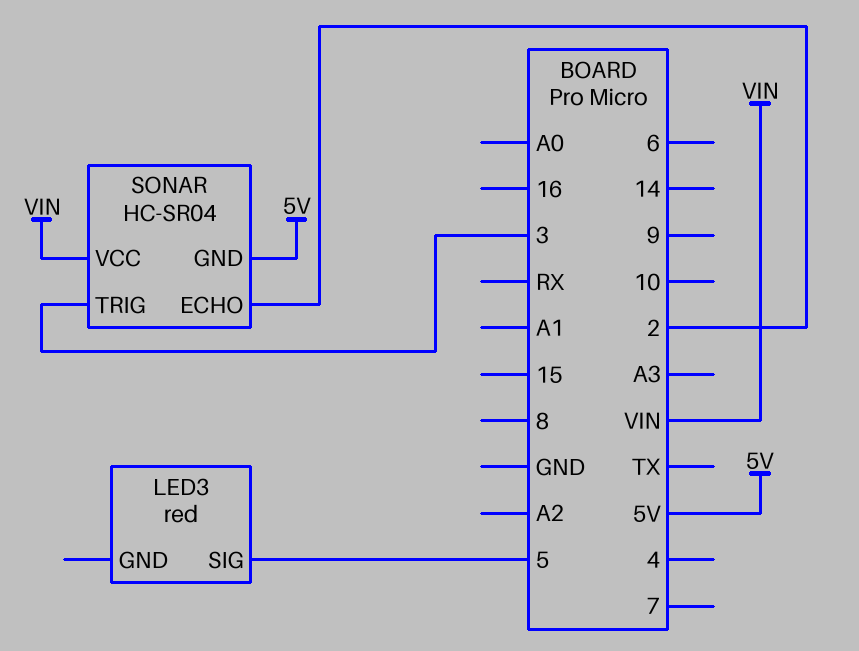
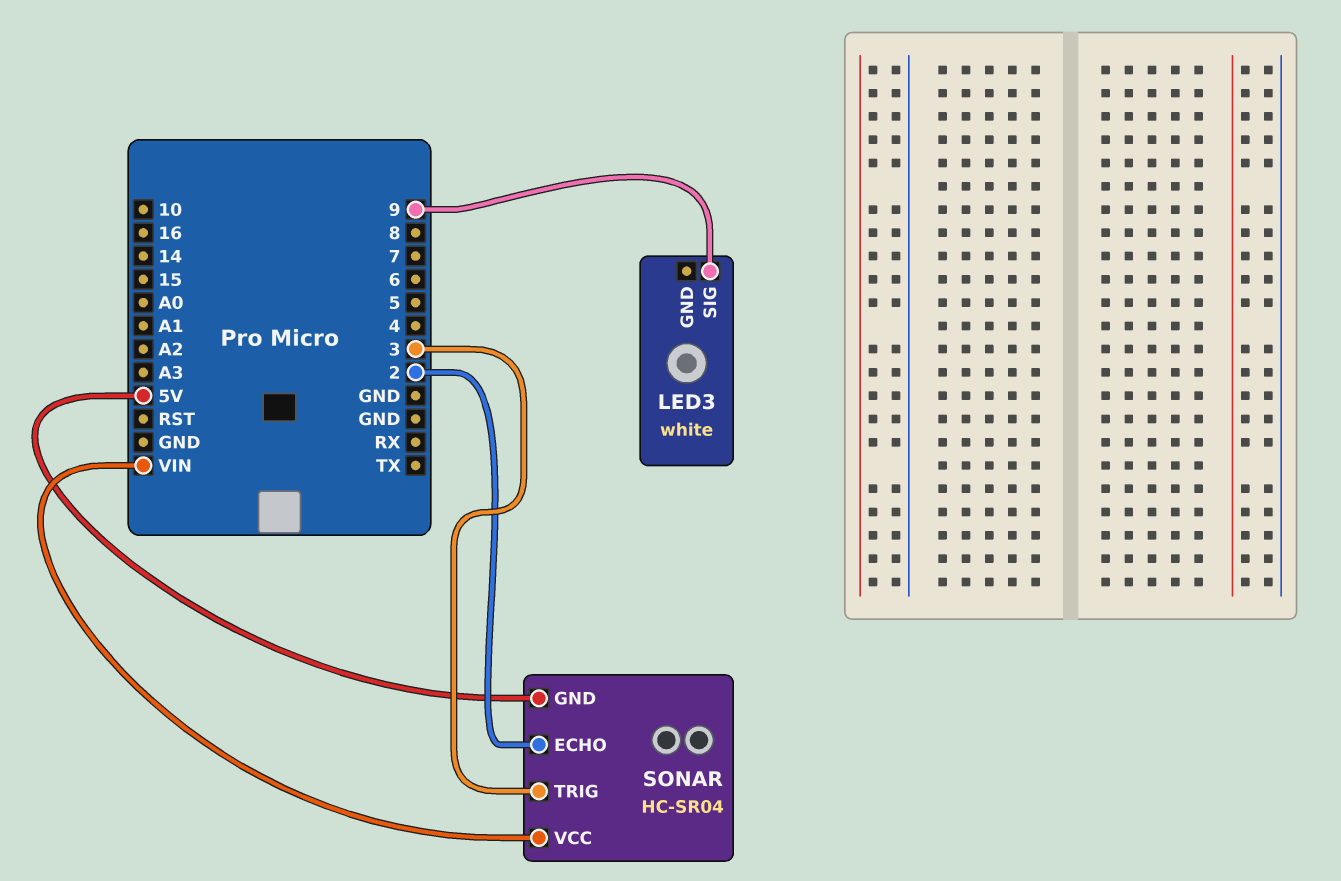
LED3: red -> white
LED3 pin SIG: 5 -> 9

